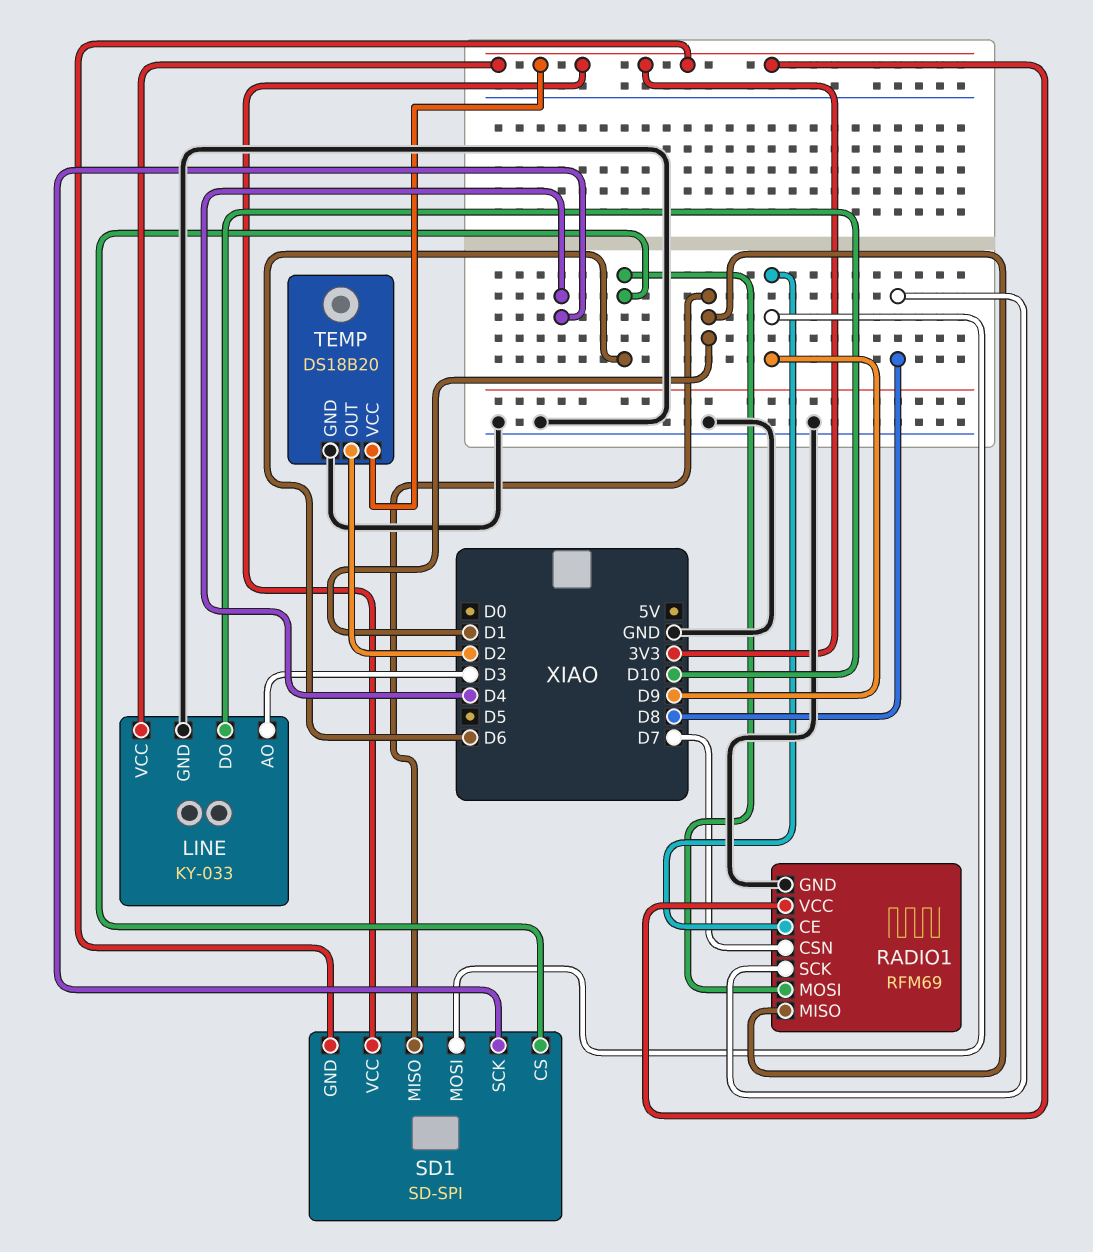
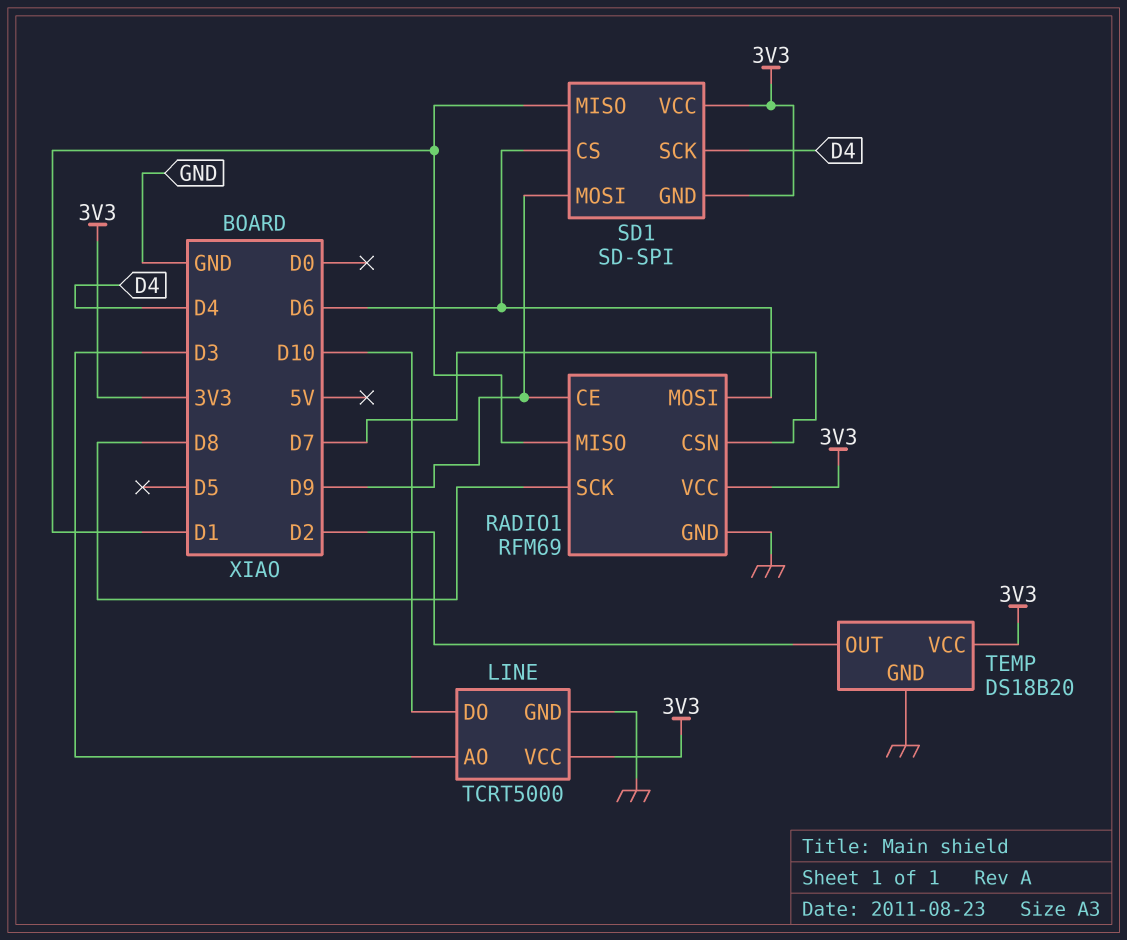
LINE: KY-033 -> TCRT5000

